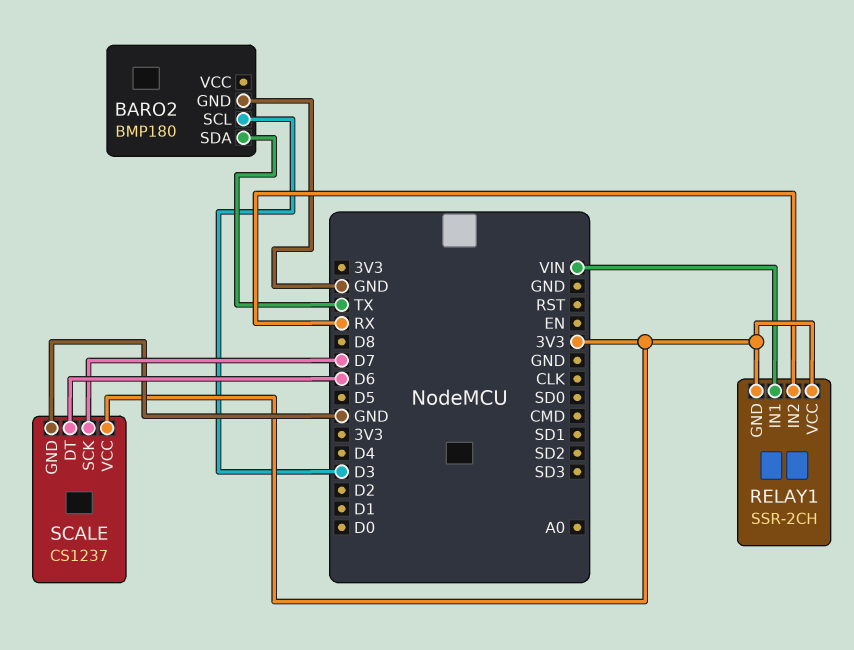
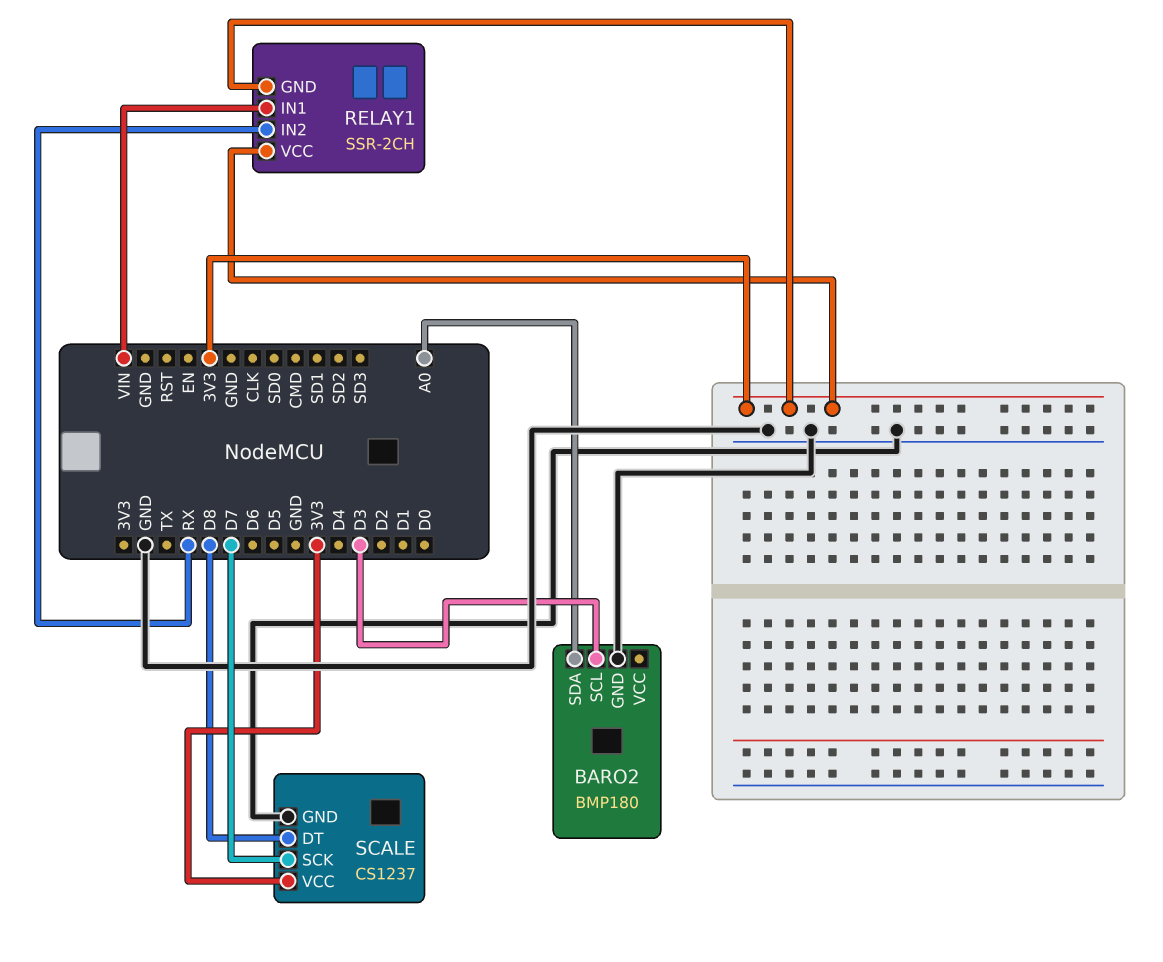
BARO2 pin SDA: TX -> A0
SCALE pin DT: D6 -> D8

